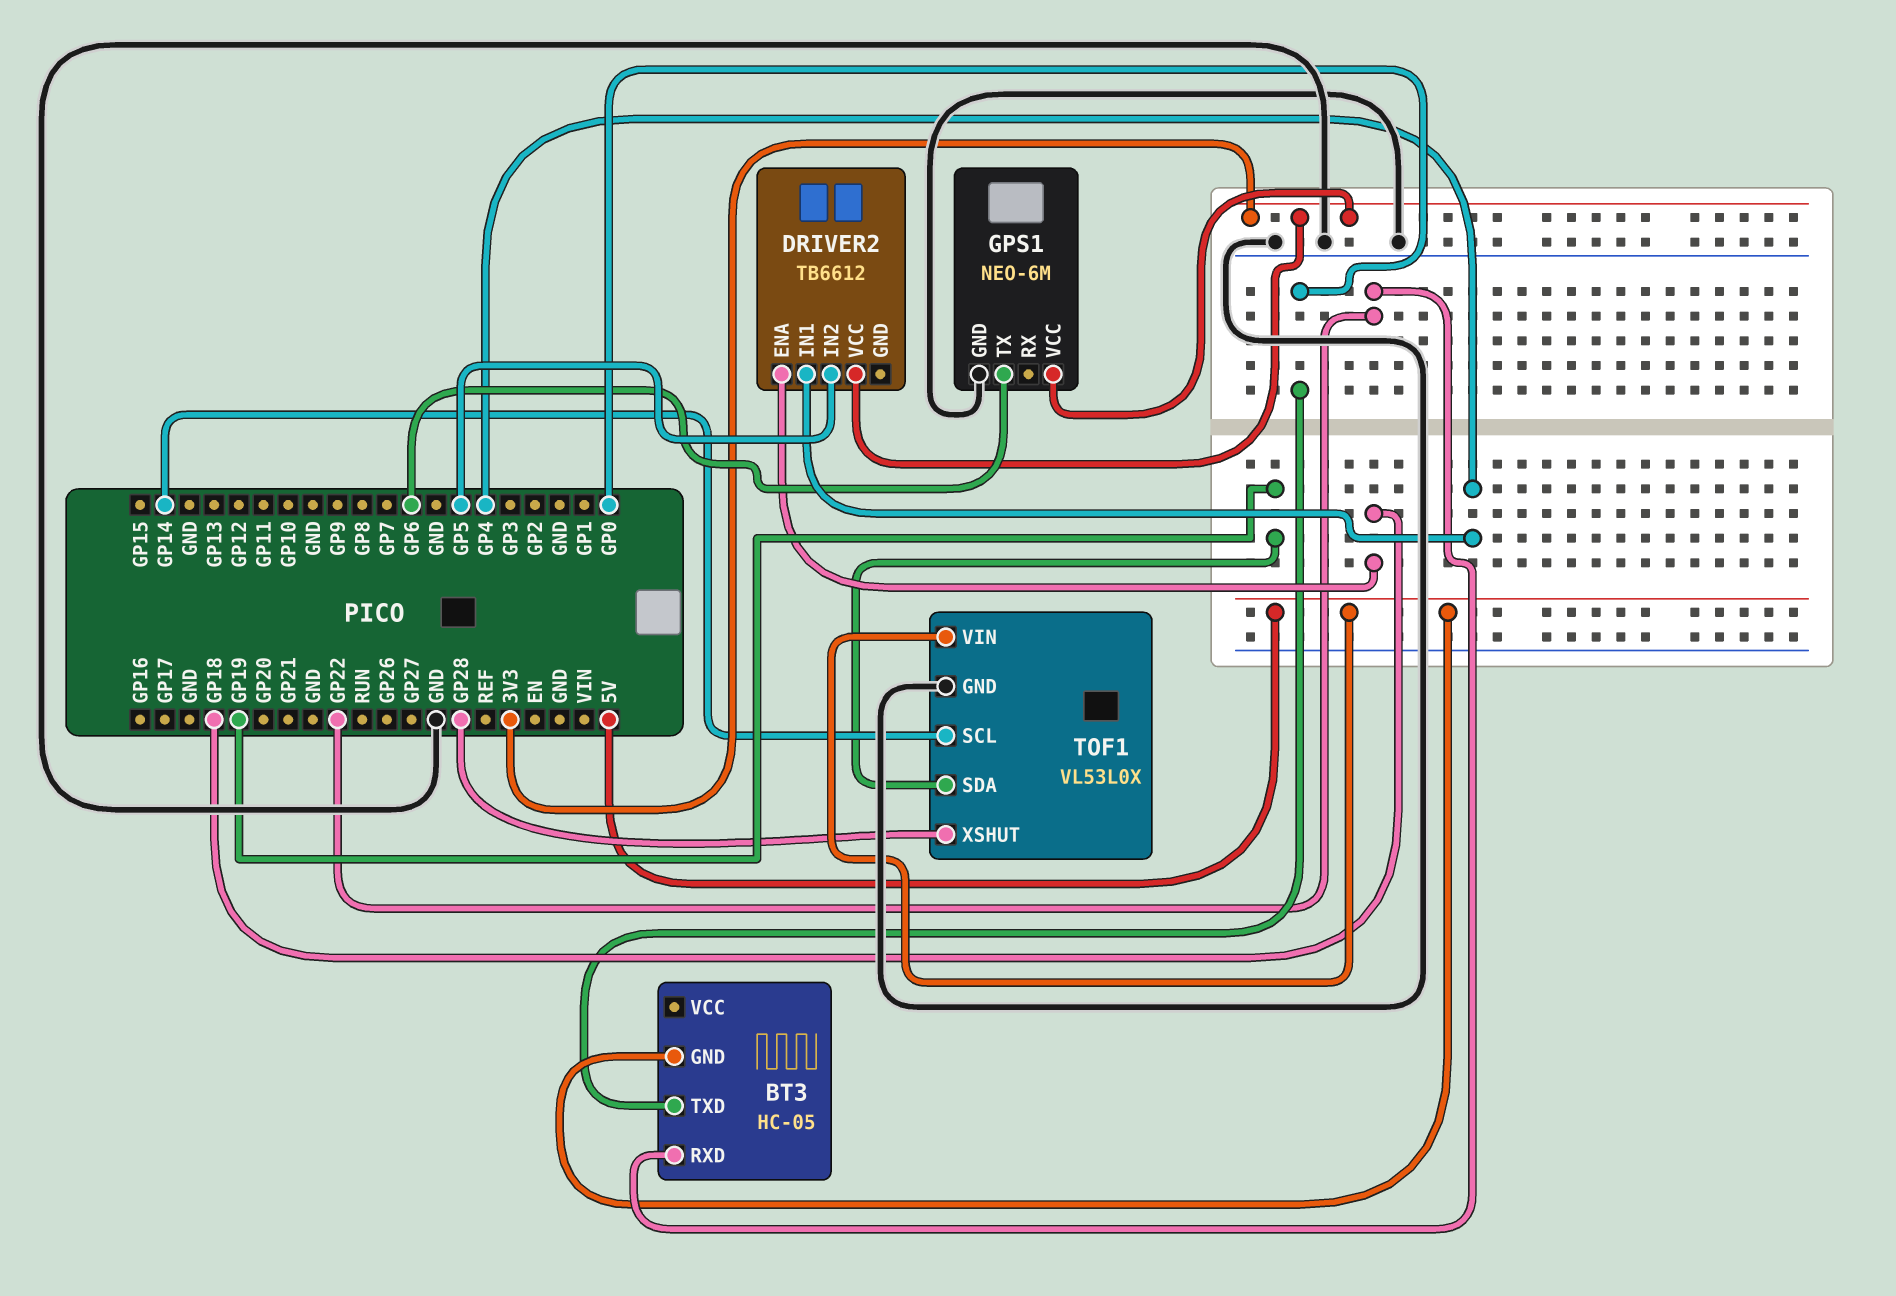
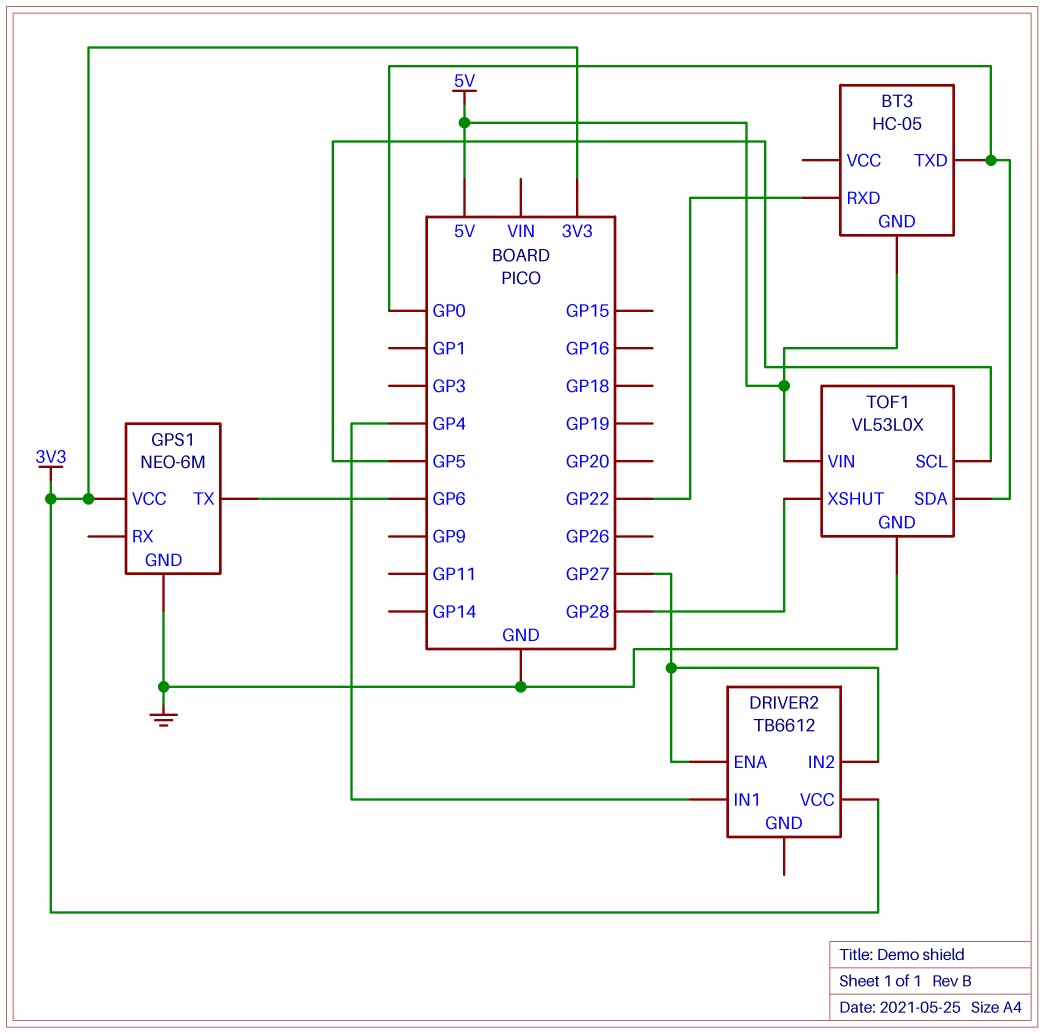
DRIVER2 pin ENA: GP18 -> GP27
DRIVER2 pin IN2: GP5 -> GP27
TOF1 pin SCL: GP14 -> GP5
TOF1 pin SDA: GP19 -> GP0

